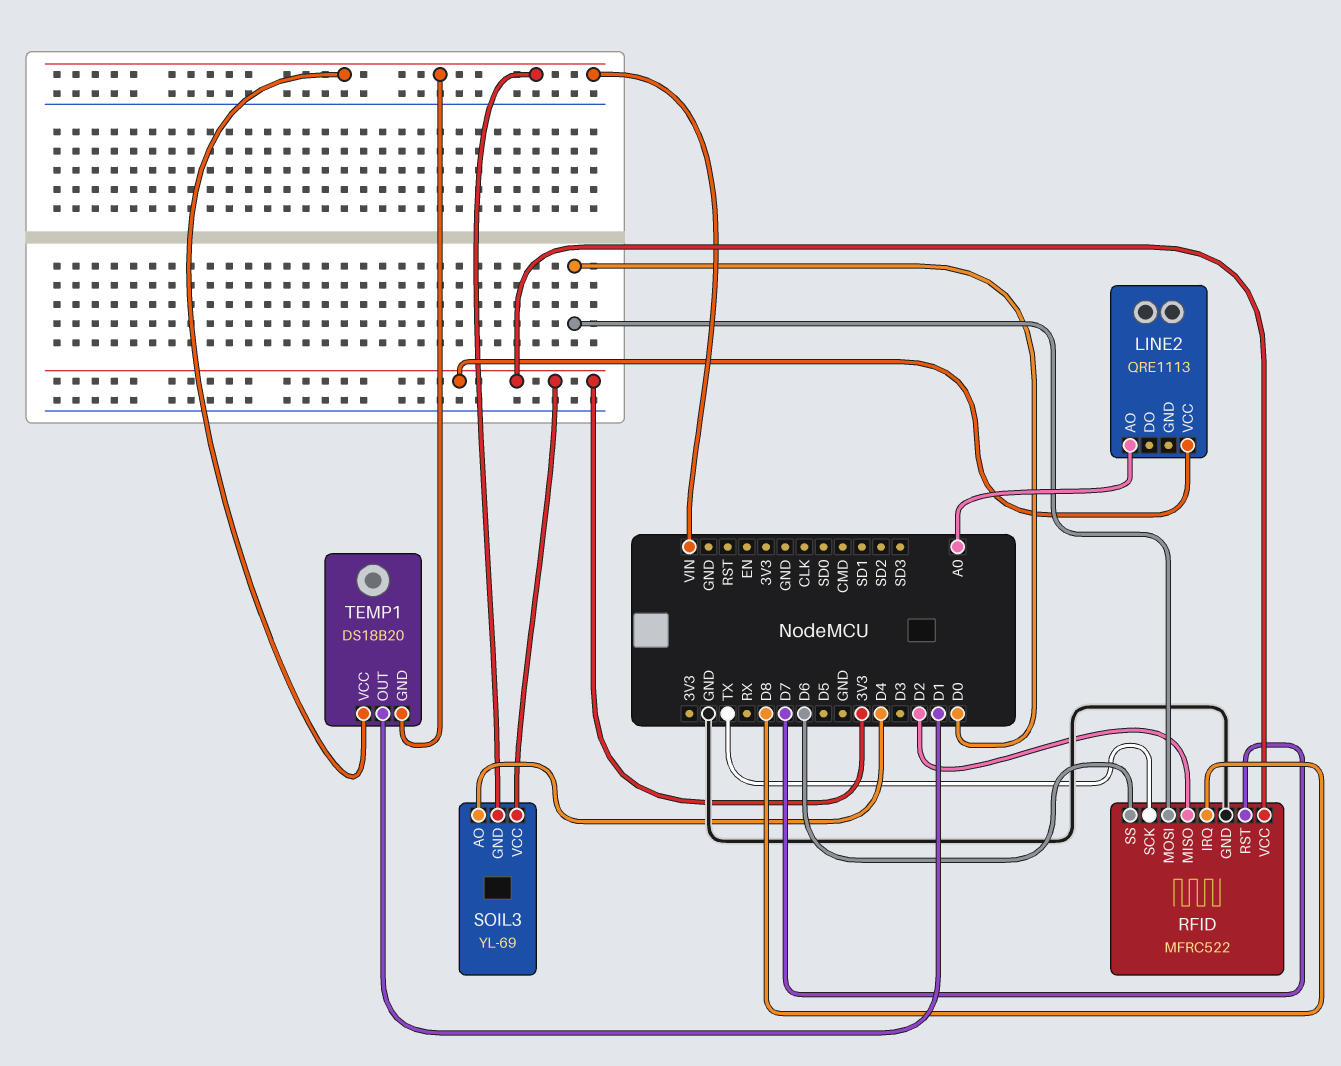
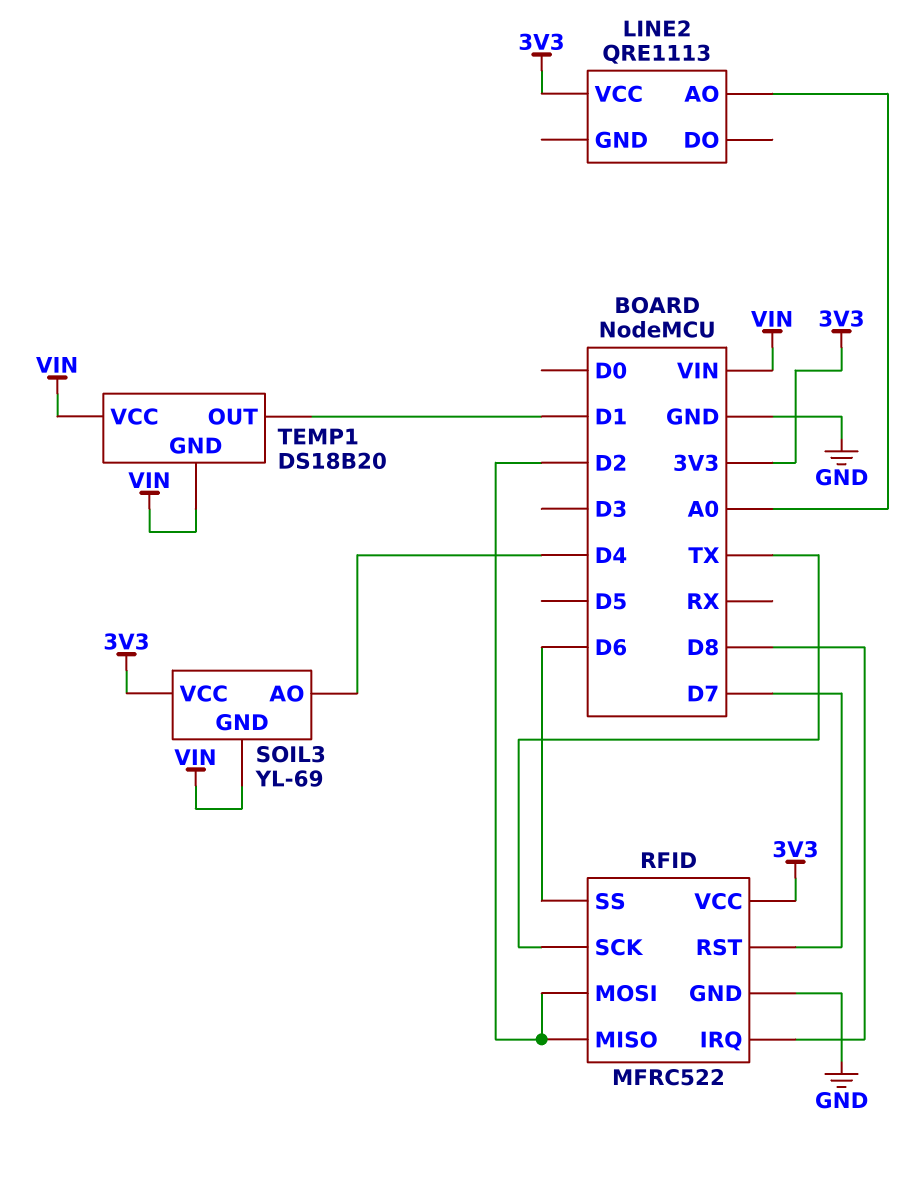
RFID pin MOSI: D0 -> D2

